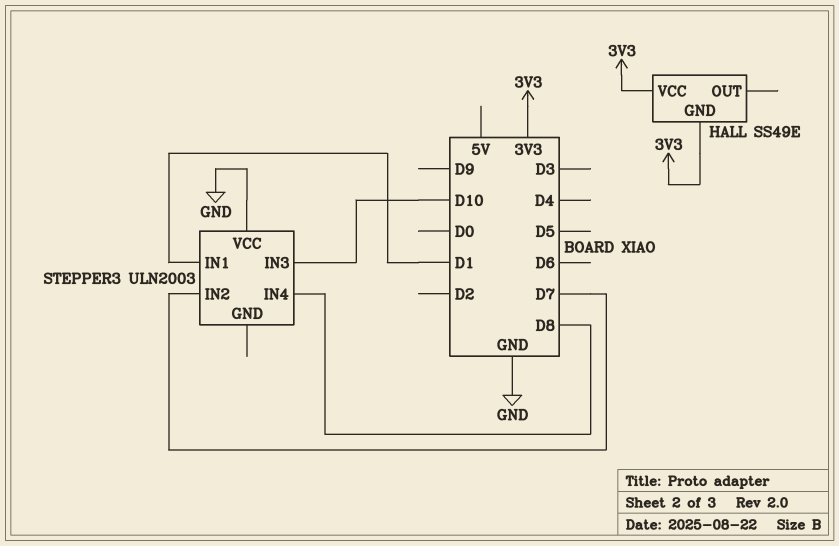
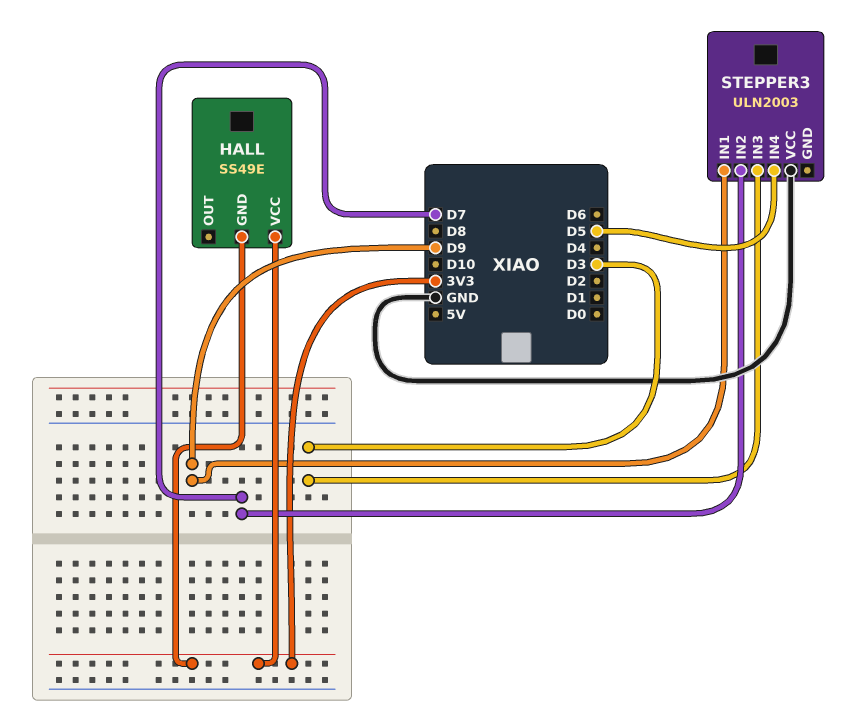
STEPPER3 pin IN1: D1 -> D9
STEPPER3 pin IN3: D10 -> D3
STEPPER3 pin IN4: D8 -> D5

